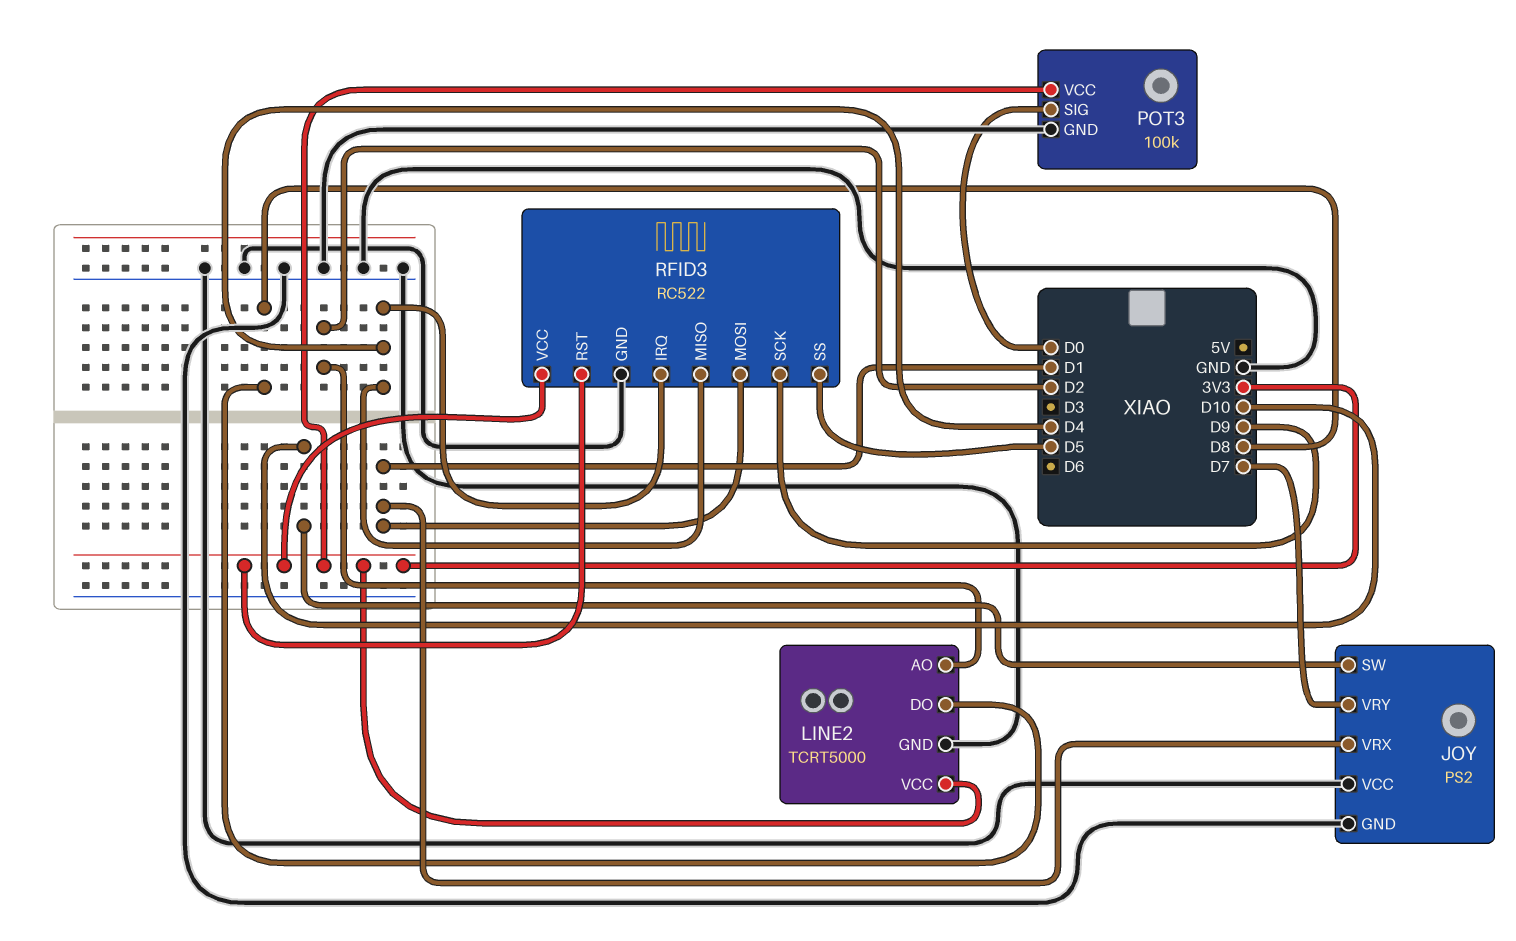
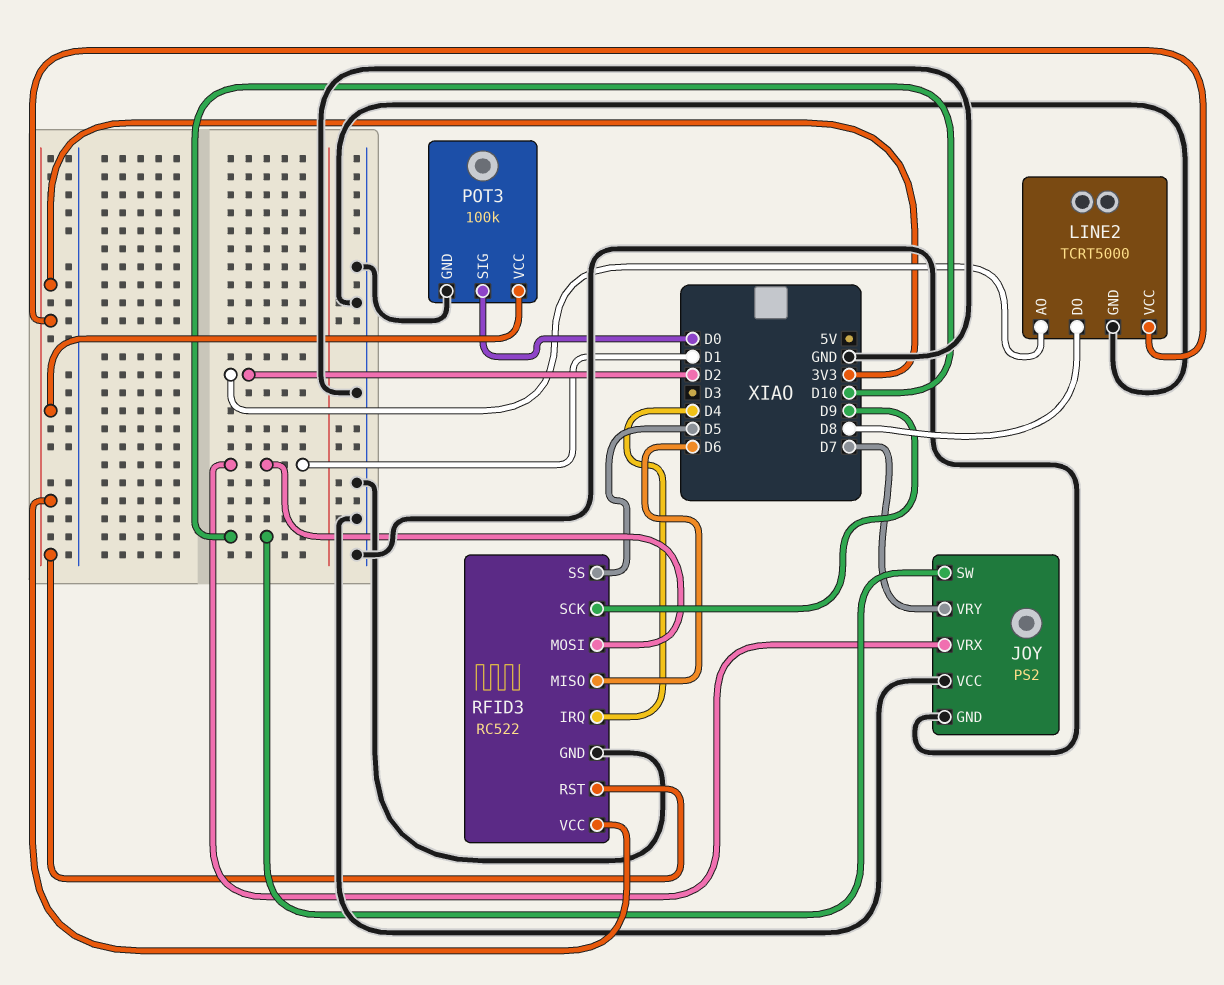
RFID3 pin MISO: D4 -> D6

